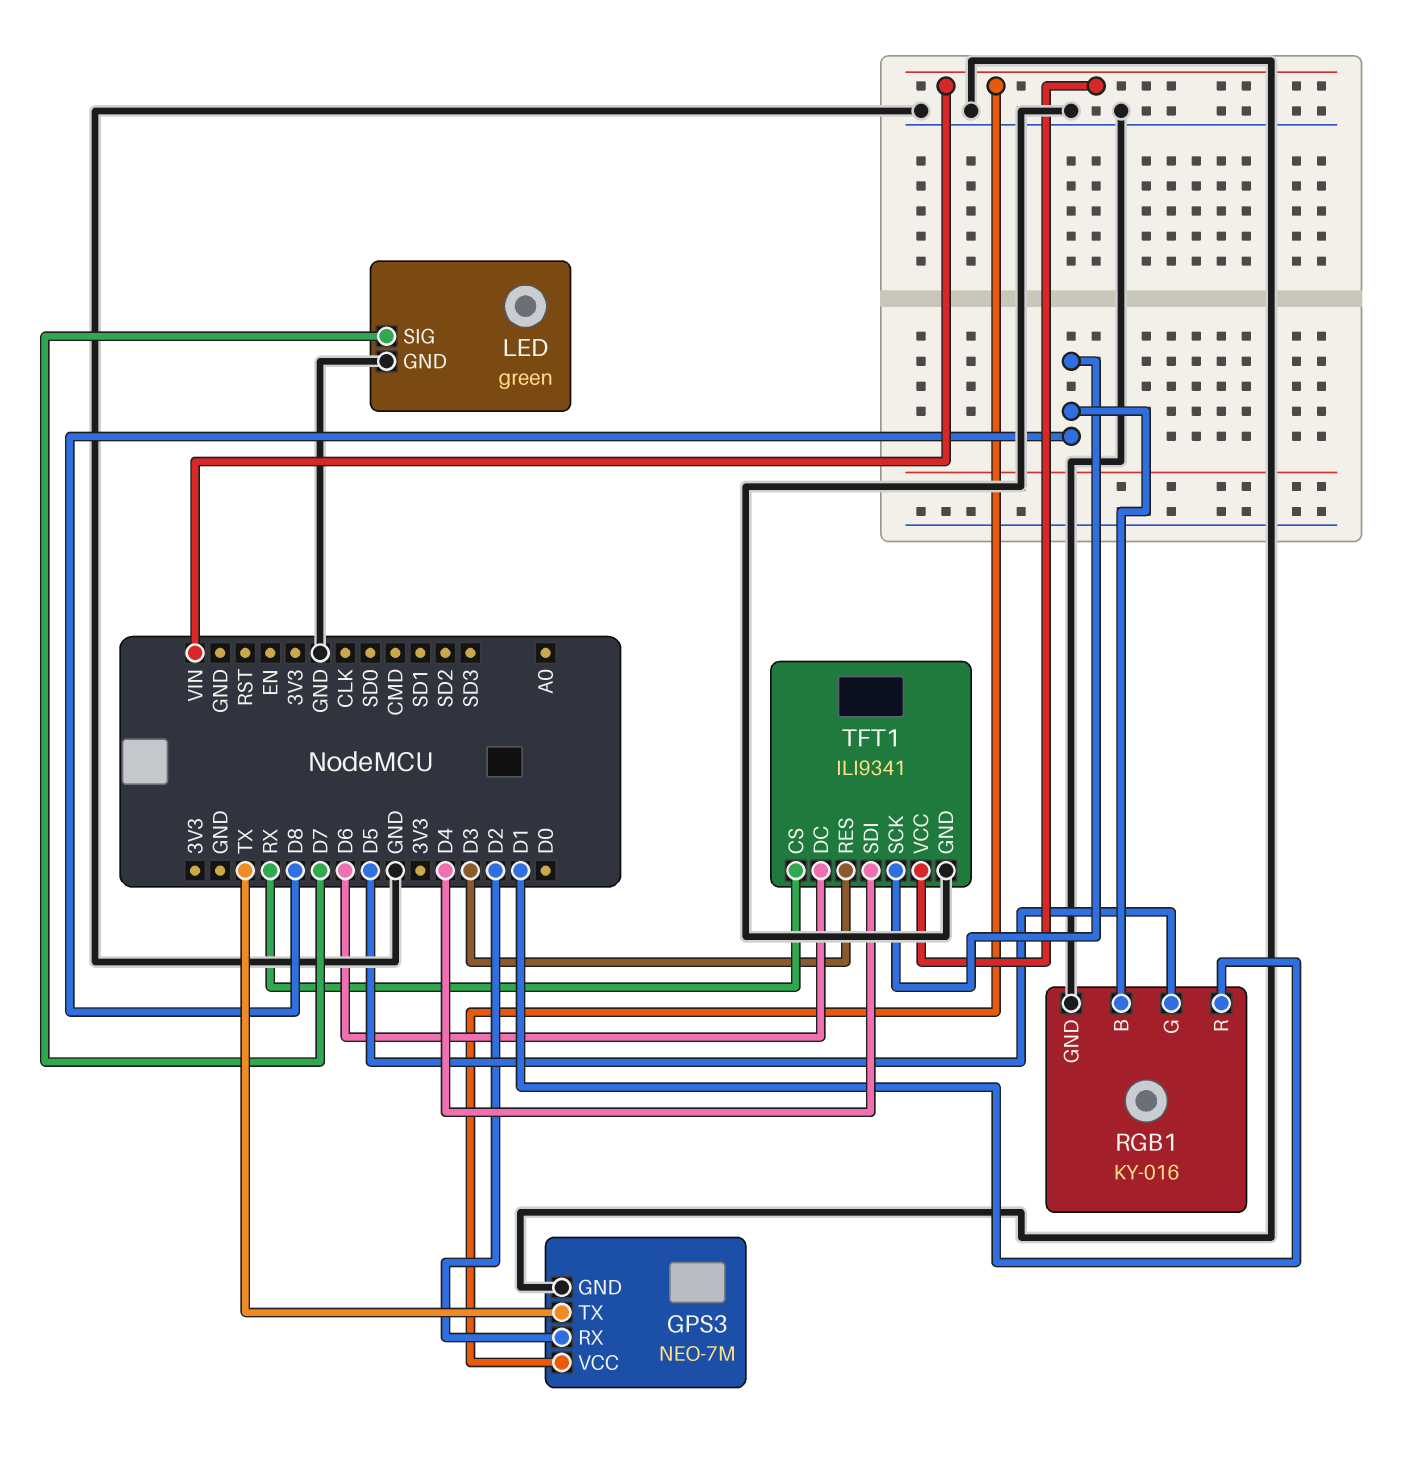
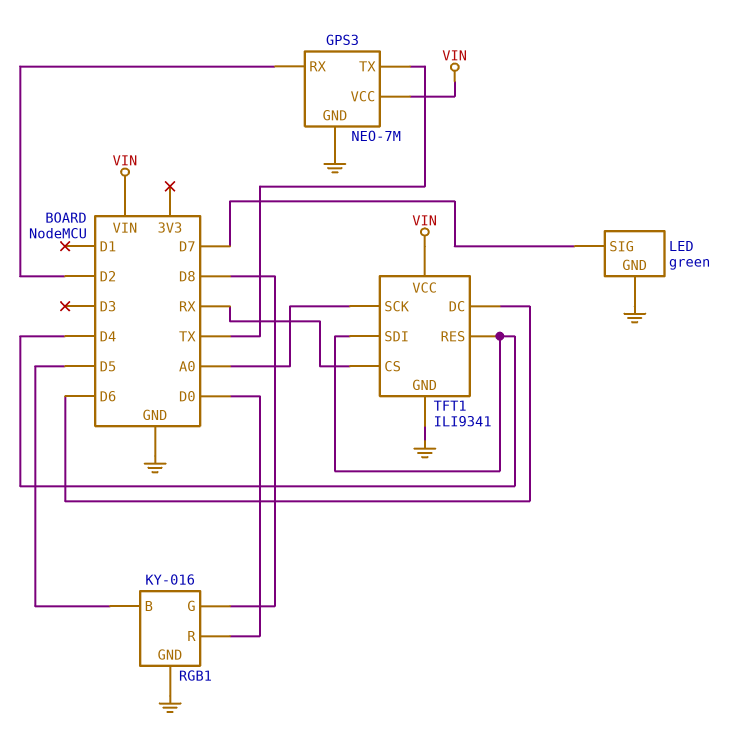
RGB1 pin B: D8 -> D5
RGB1 pin G: D5 -> D8
RGB1 pin R: D1 -> D0
TFT1 pin RES: D3 -> D4
TFT1 pin SCK: D8 -> A0

